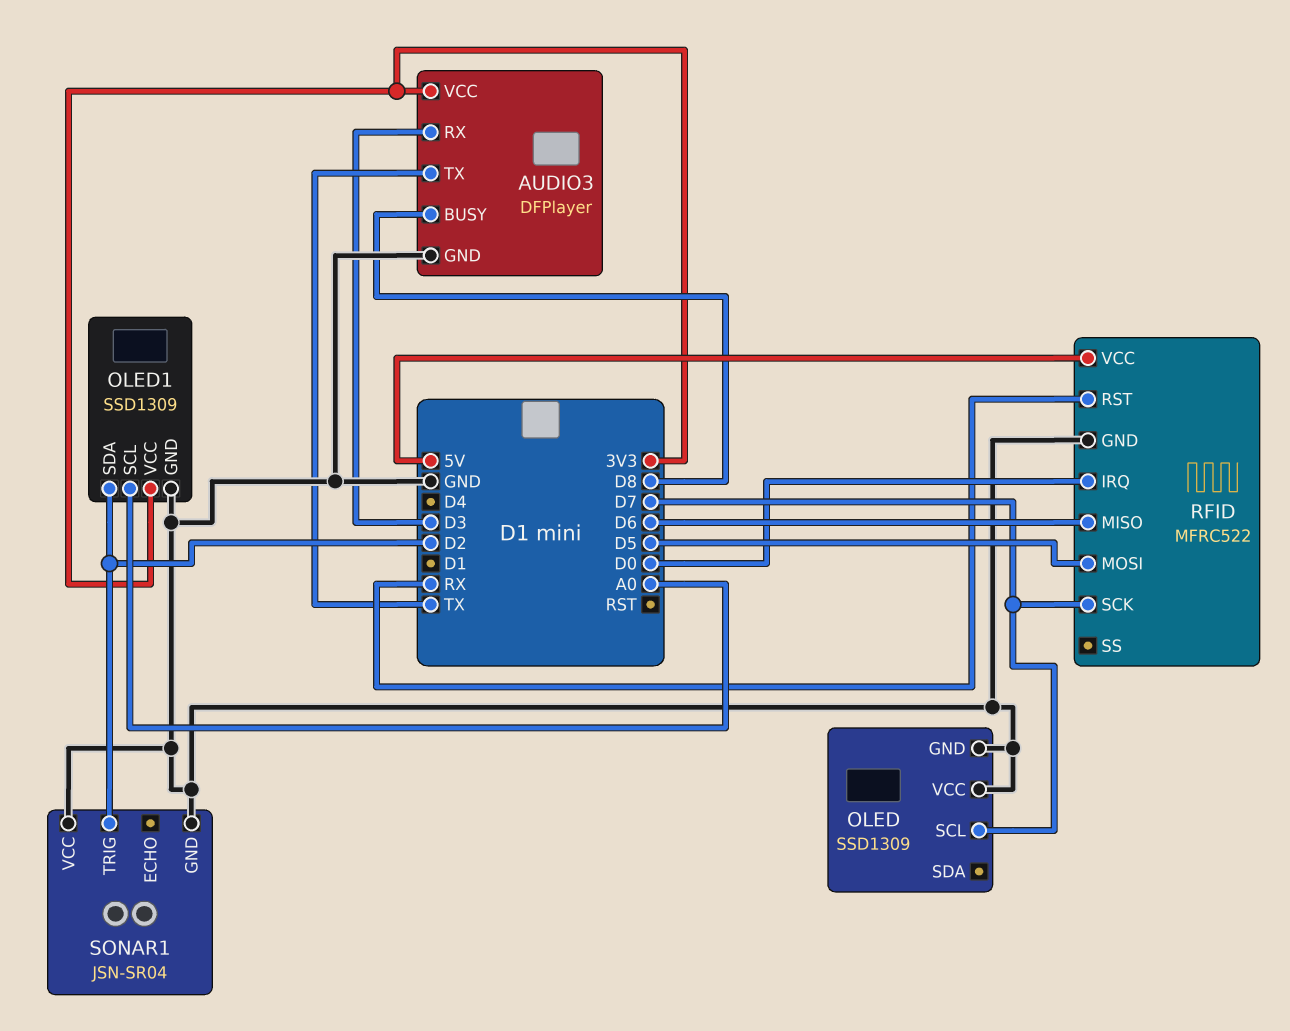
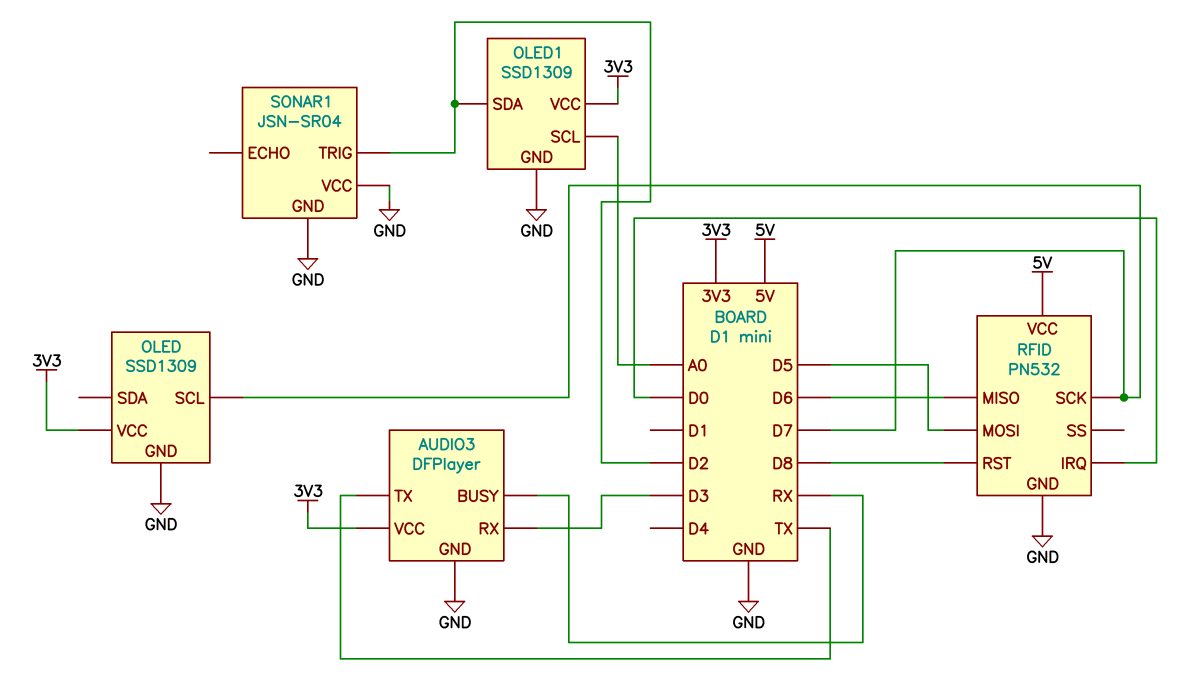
AUDIO3 pin BUSY: D8 -> RX
OLED pin VCC: GND -> 3V3
RFID: MFRC522 -> PN532
RFID pin RST: RX -> D8

